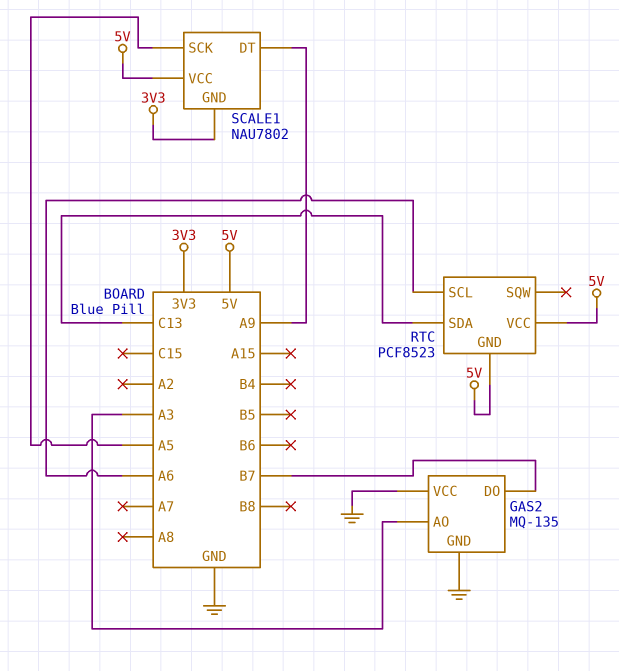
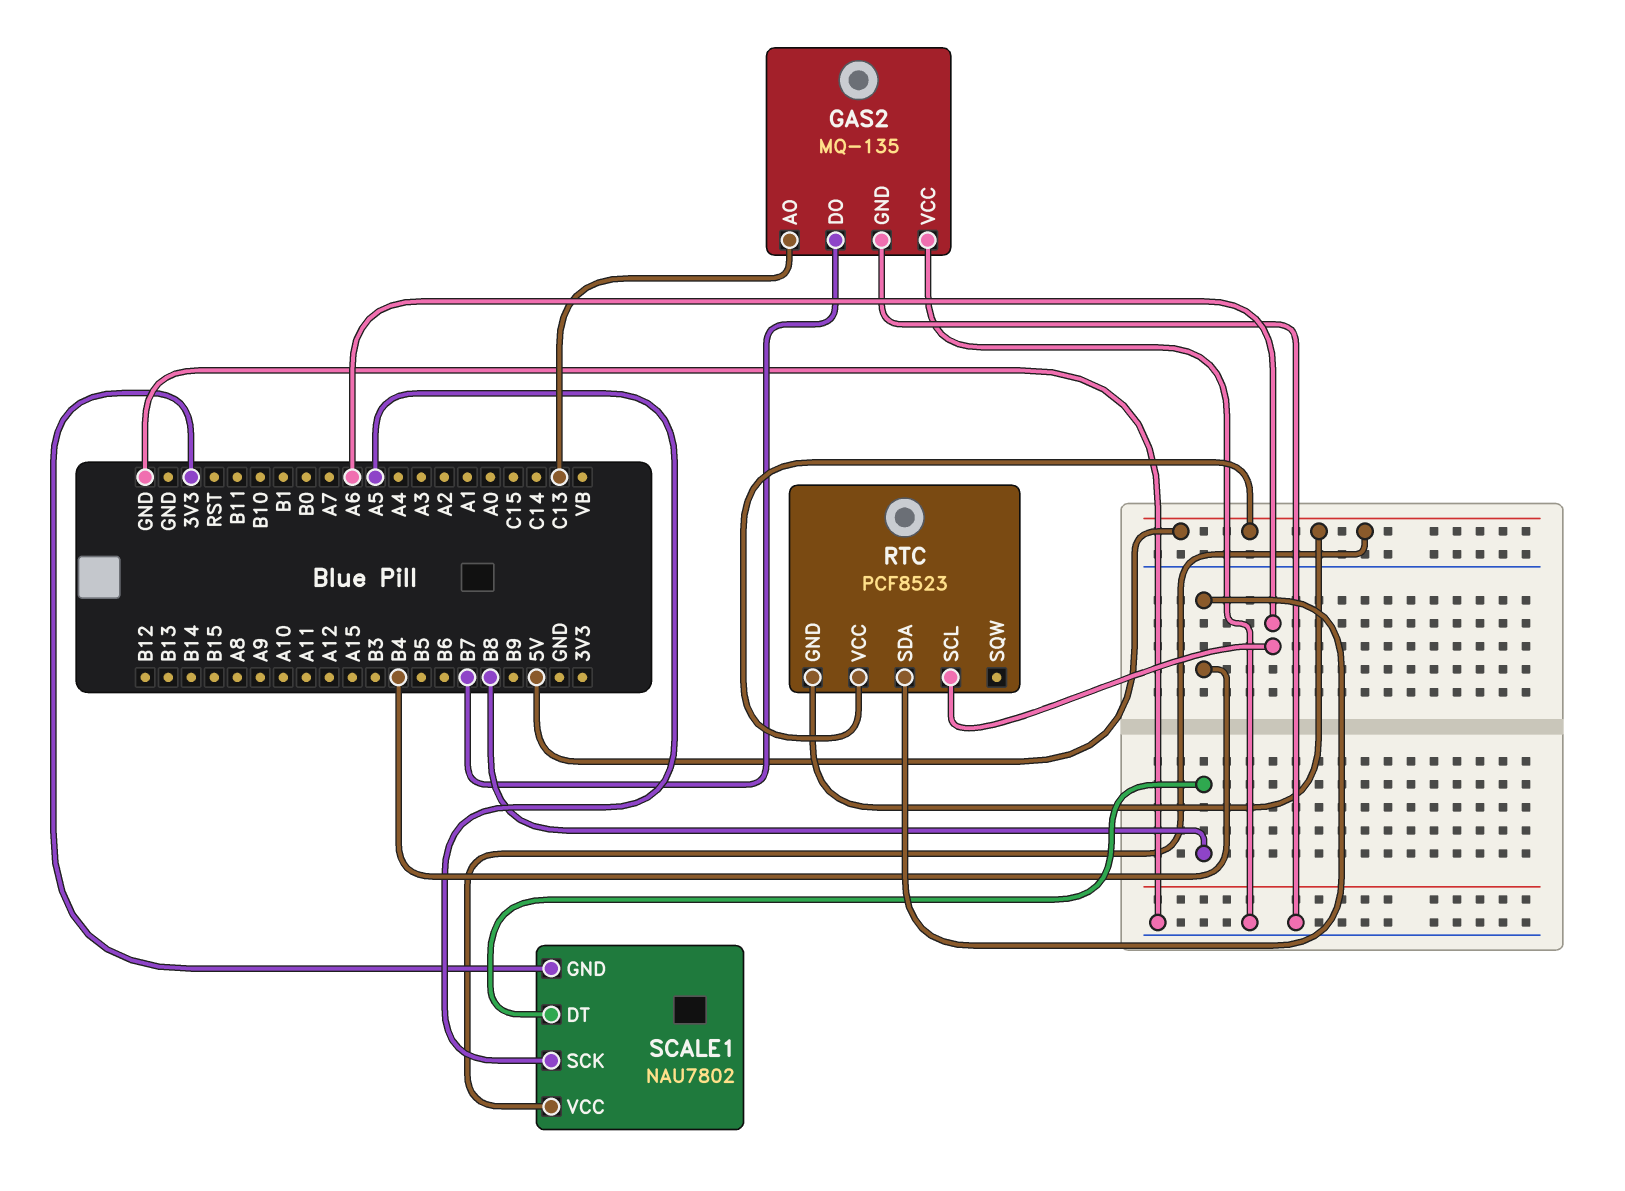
GAS2 pin AO: A3 -> C13
RTC pin SDA: C13 -> B4
SCALE1 pin DT: A9 -> B8

